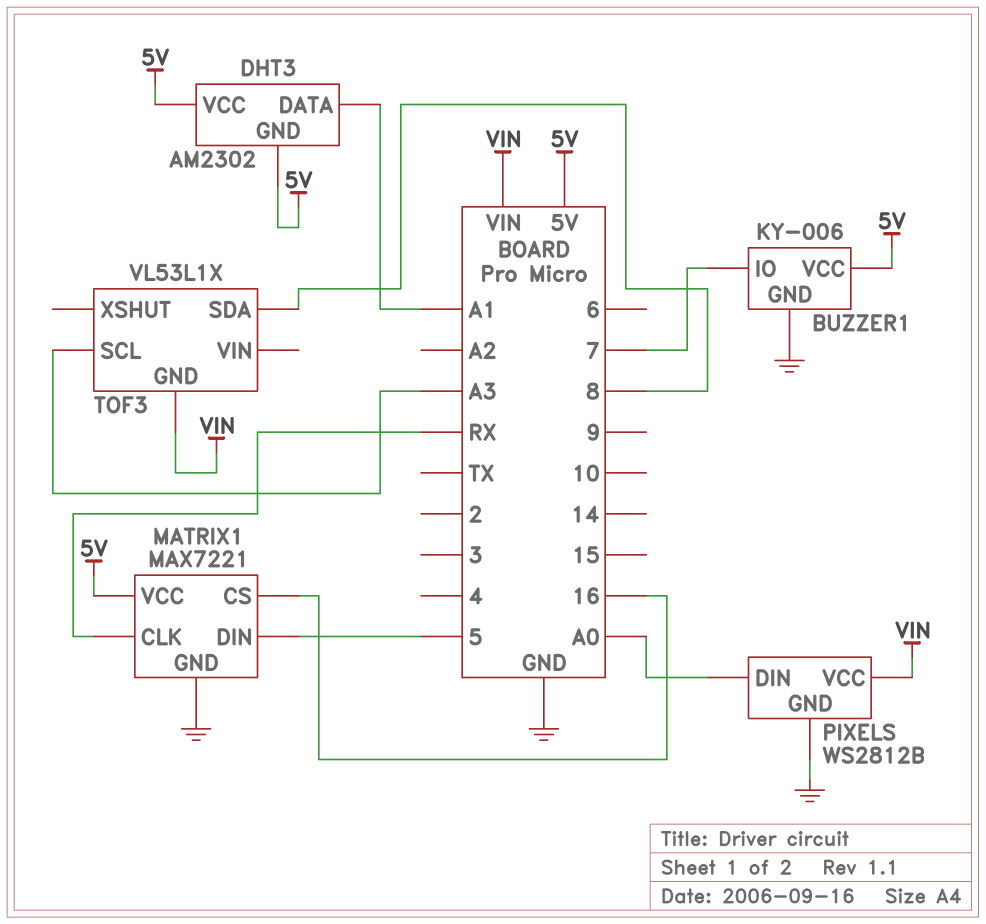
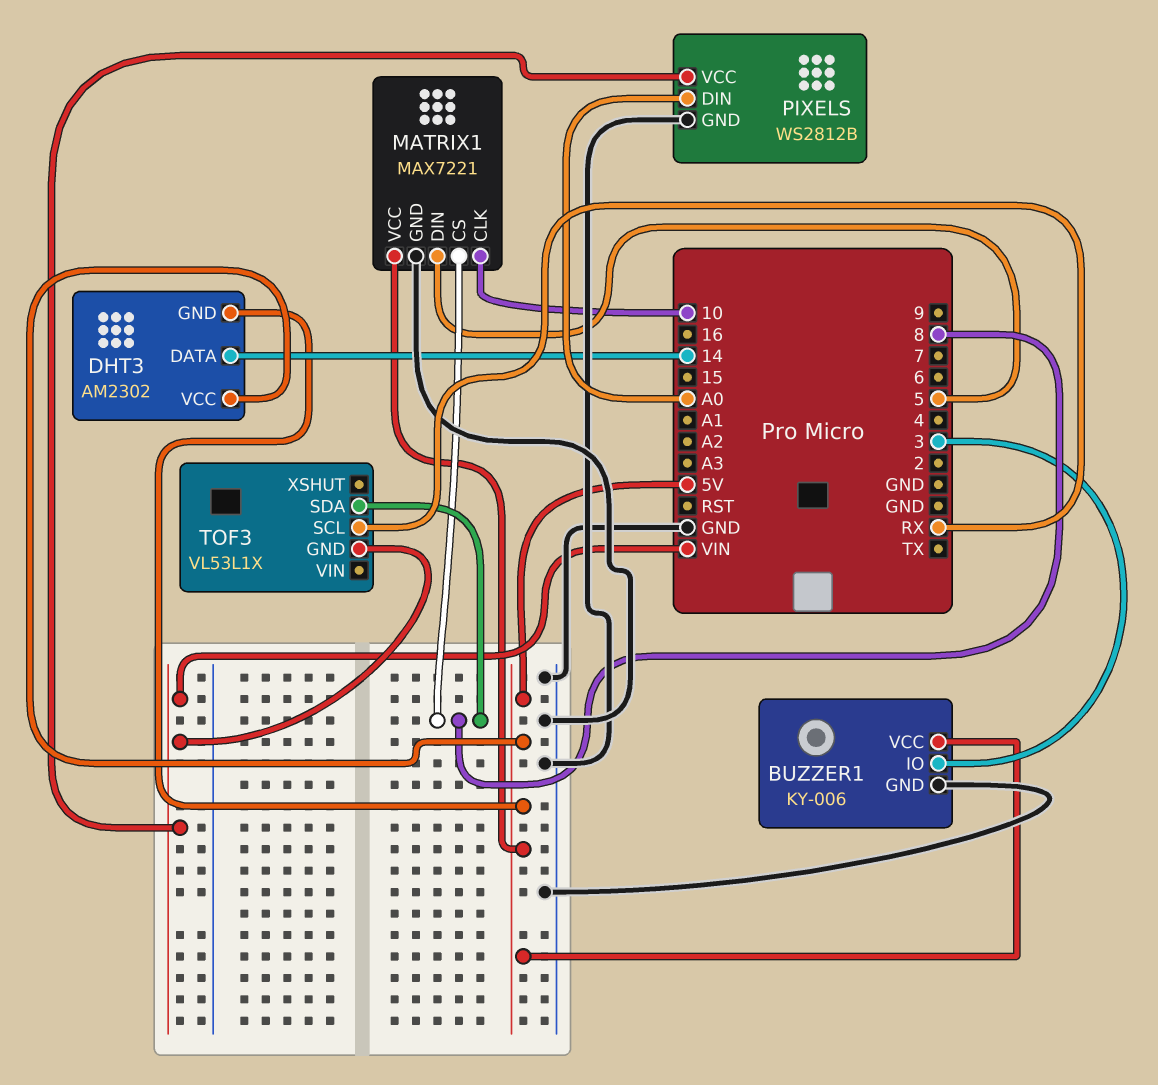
BUZZER1 pin IO: 7 -> 3
DHT3 pin DATA: A1 -> 14
MATRIX1 pin CLK: RX -> 10
MATRIX1 pin CS: 16 -> 8
TOF3 pin SCL: A3 -> RX

